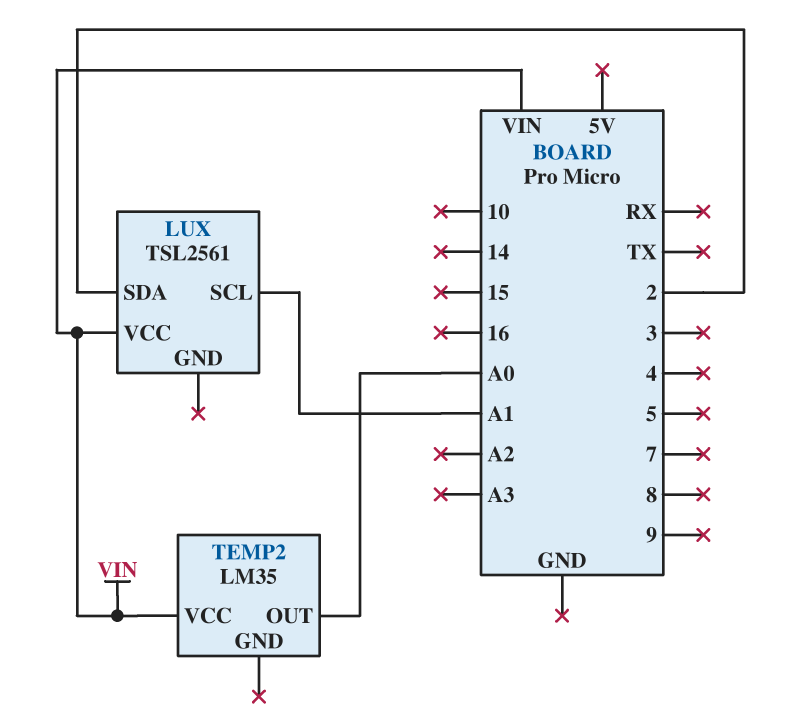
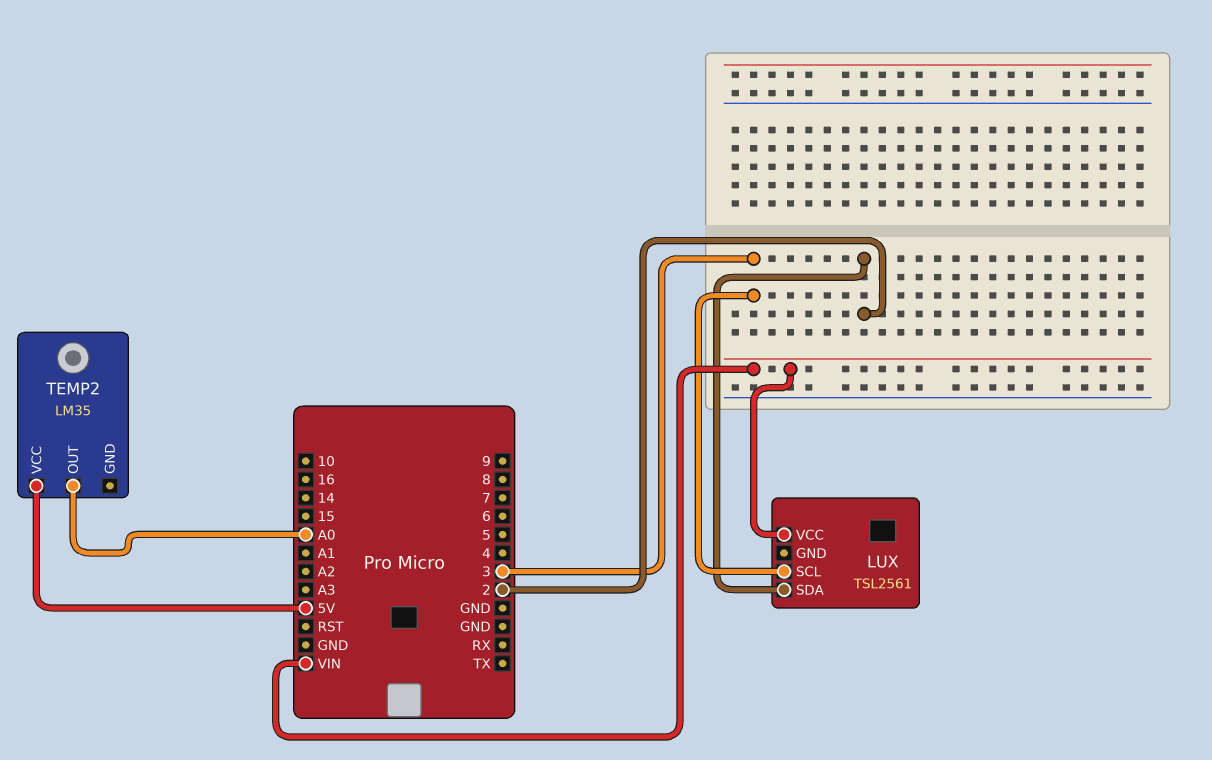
LUX pin SCL: A1 -> 3
TEMP2 pin VCC: VIN -> 5V

